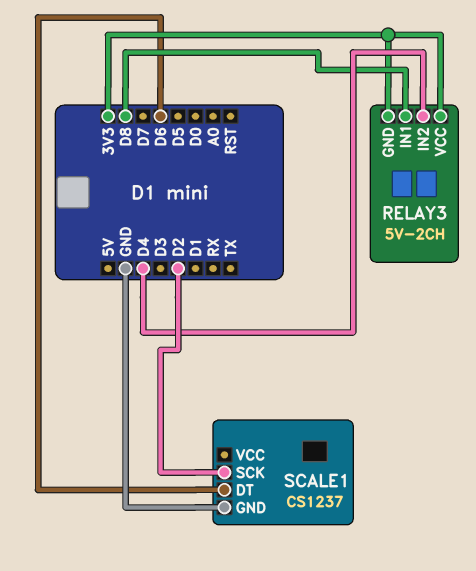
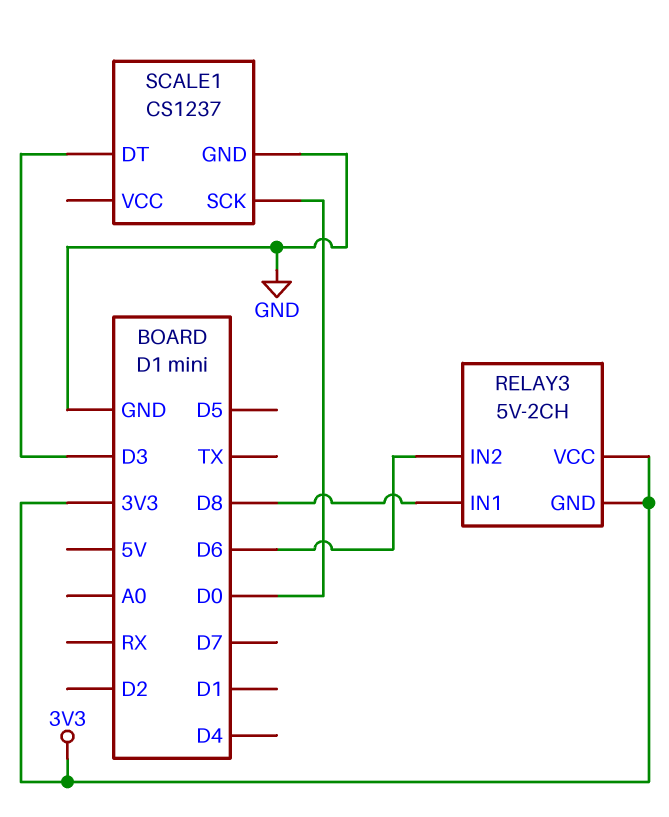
RELAY3 pin IN2: D4 -> D6
SCALE1 pin DT: D6 -> D3
SCALE1 pin SCK: D2 -> D0

